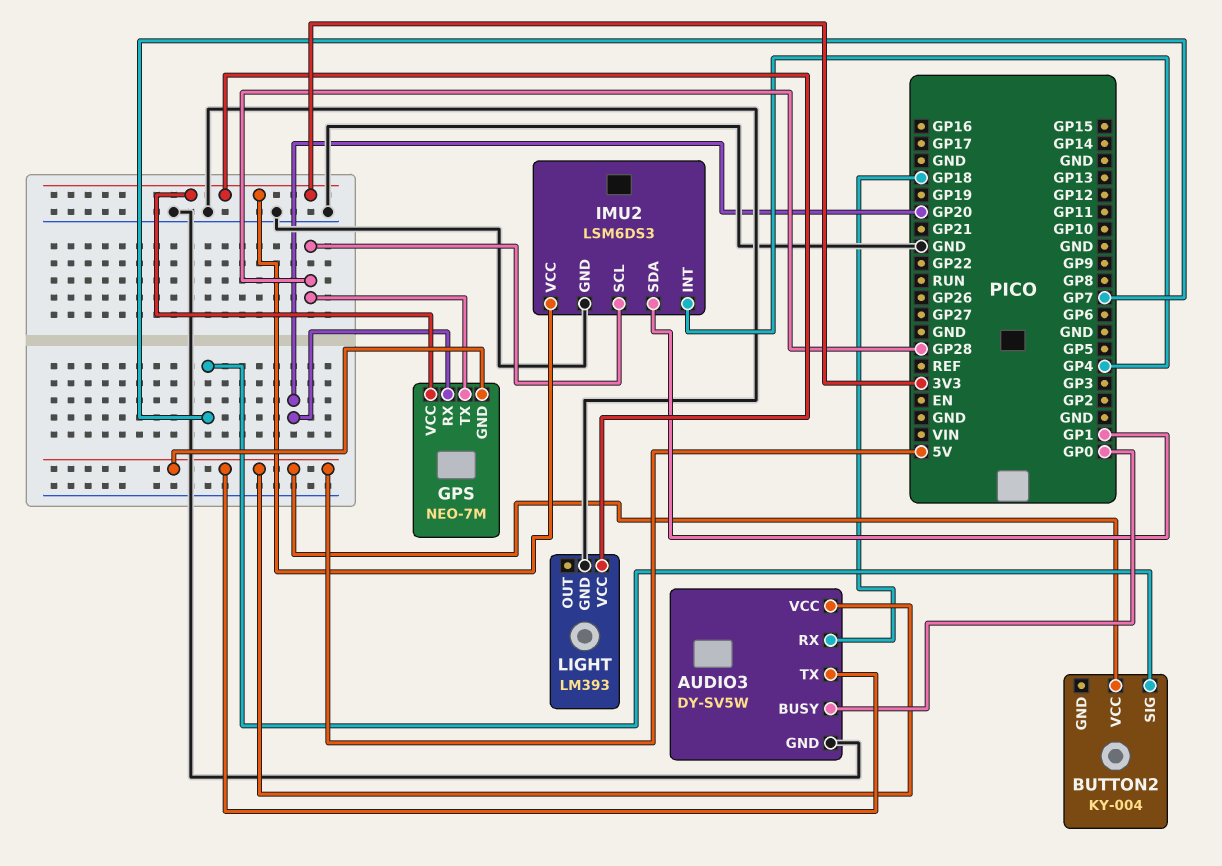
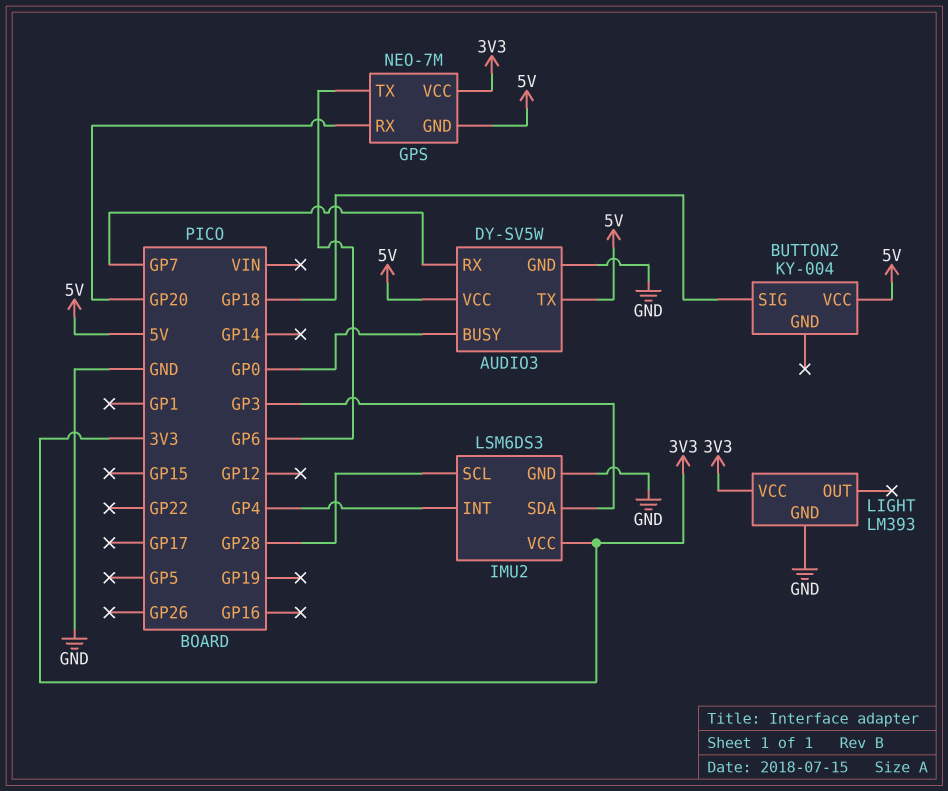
AUDIO3 pin RX: GP18 -> GP7
BUTTON2 pin SIG: GP7 -> GP18
GPS pin TX: GP28 -> GP6
IMU2 pin SDA: GP1 -> GP3

